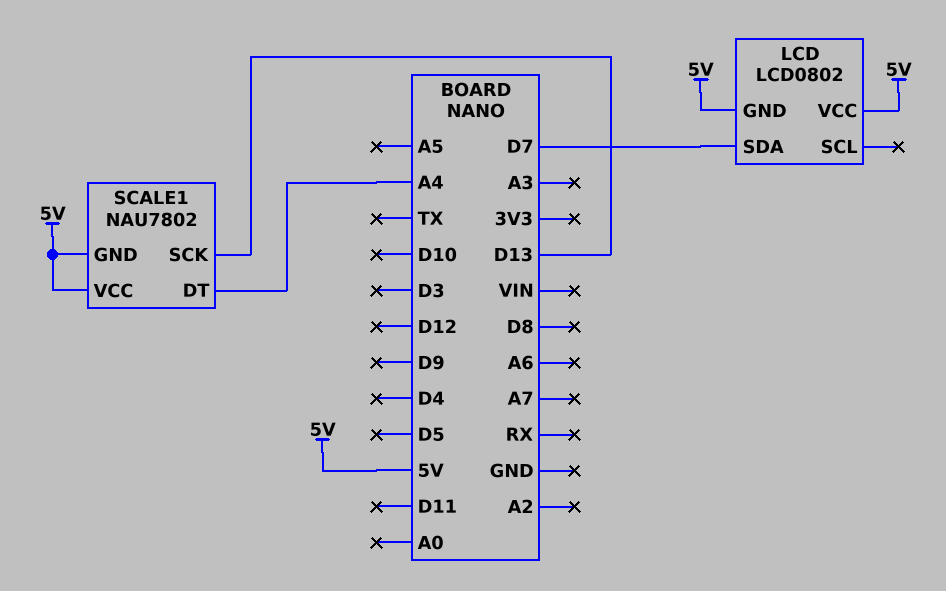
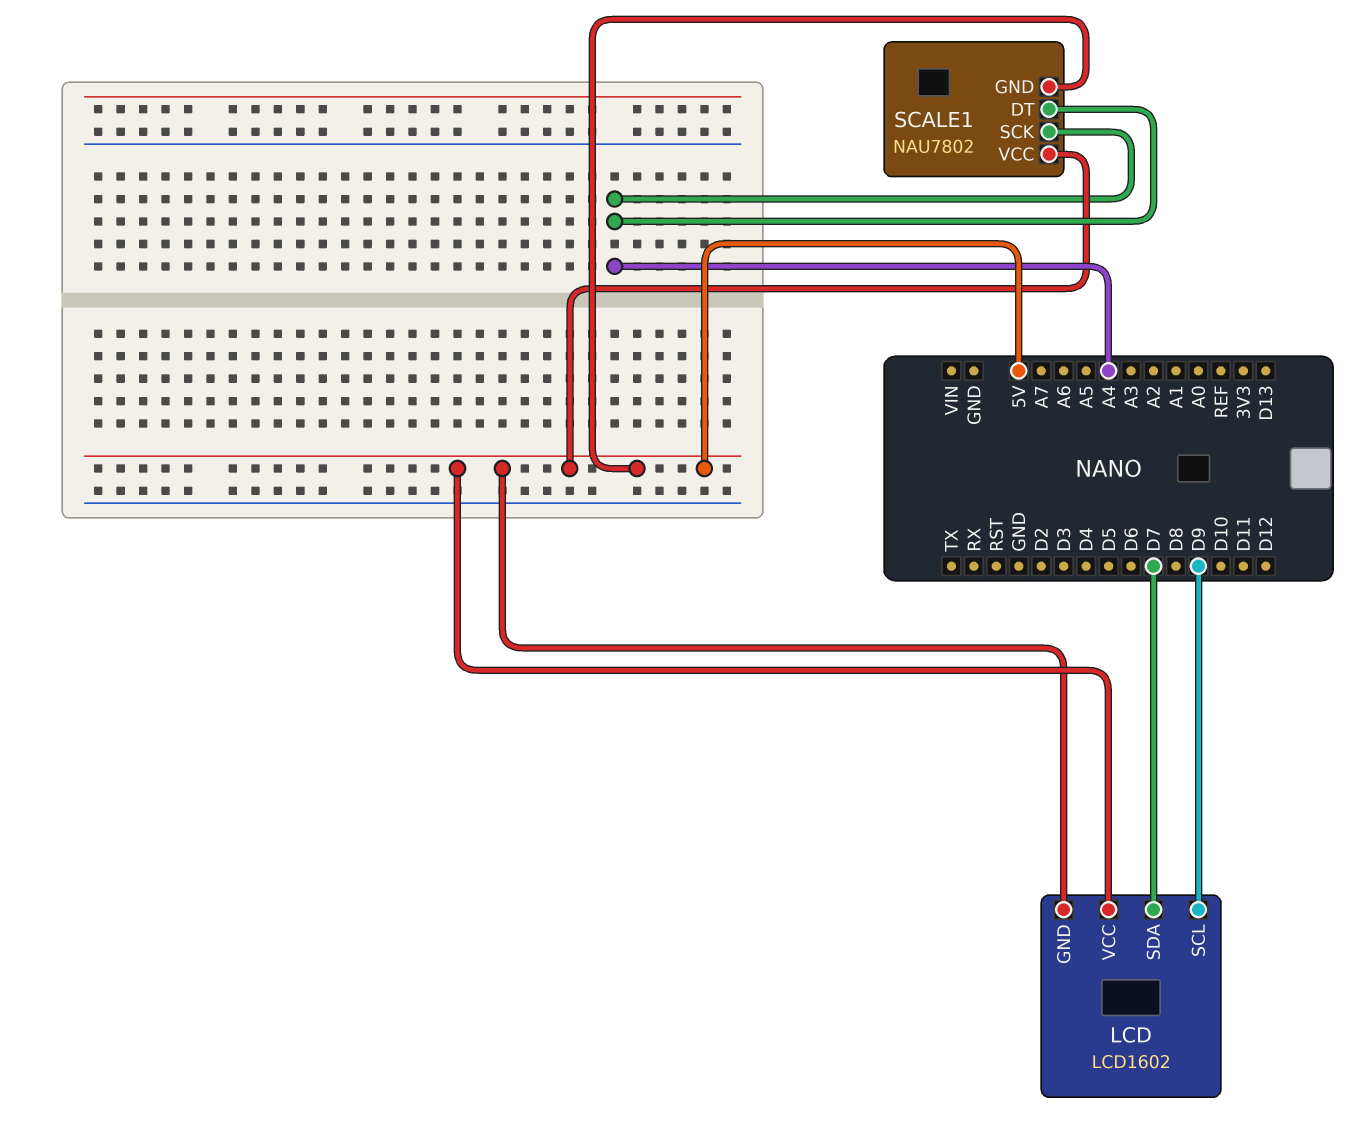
LCD: LCD0802 -> LCD1602
LCD pin SCL: none -> D9
SCALE1 pin SCK: D13 -> A4

